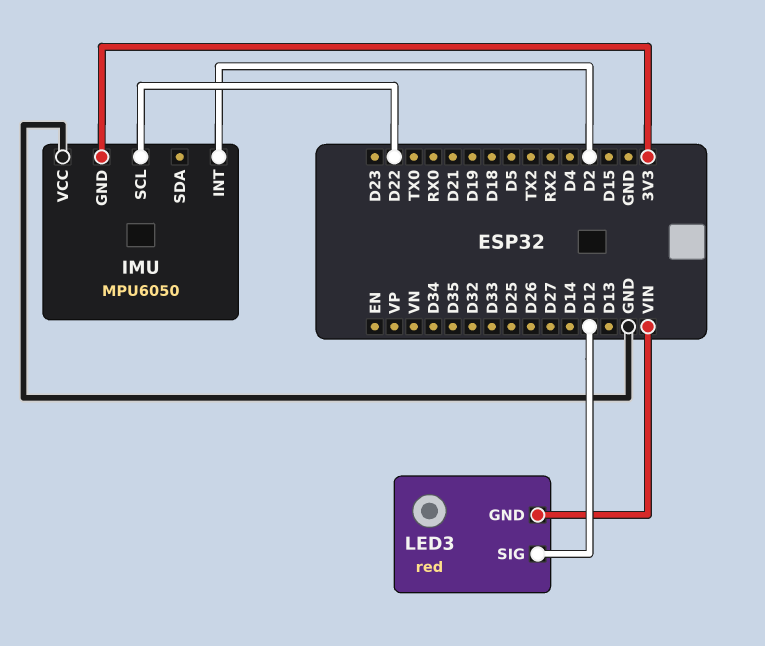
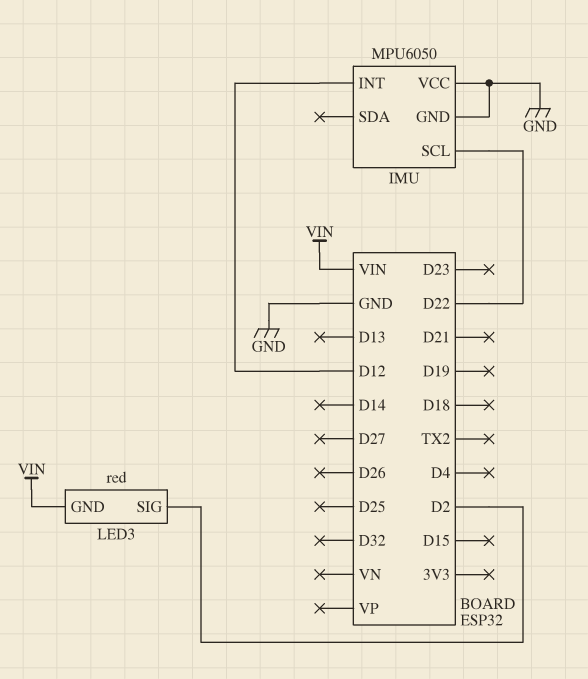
IMU pin GND: 3V3 -> GND
IMU pin INT: D2 -> D12
LED3 pin SIG: D12 -> D2

